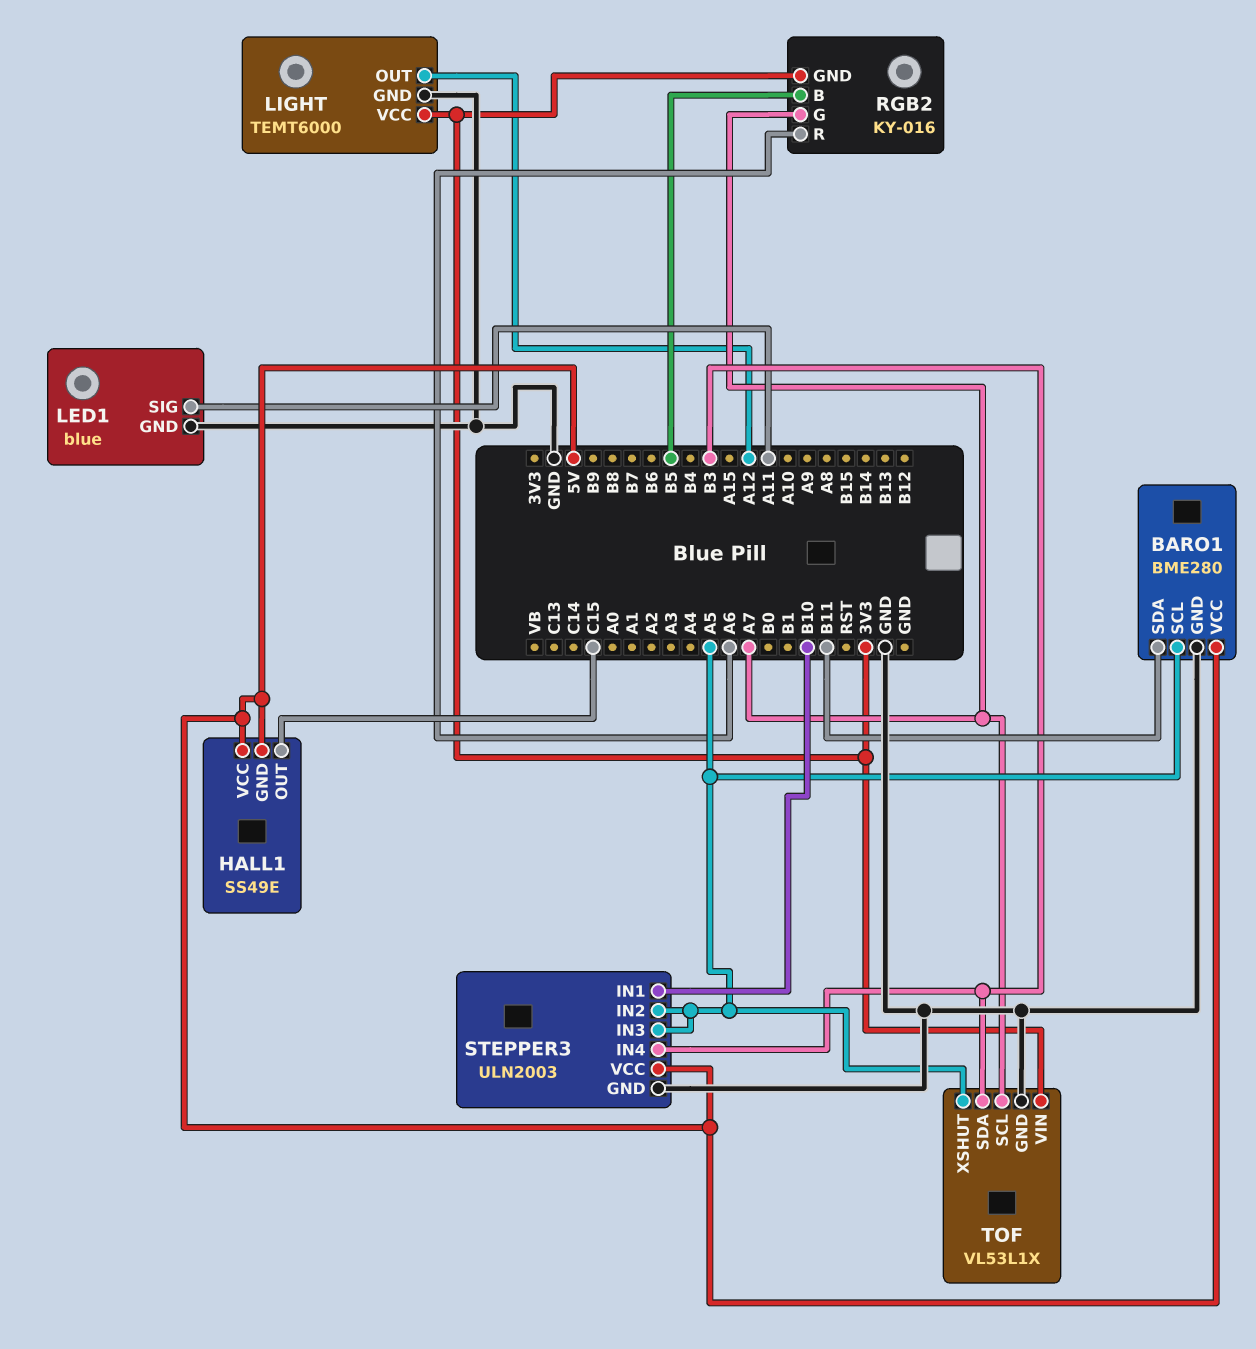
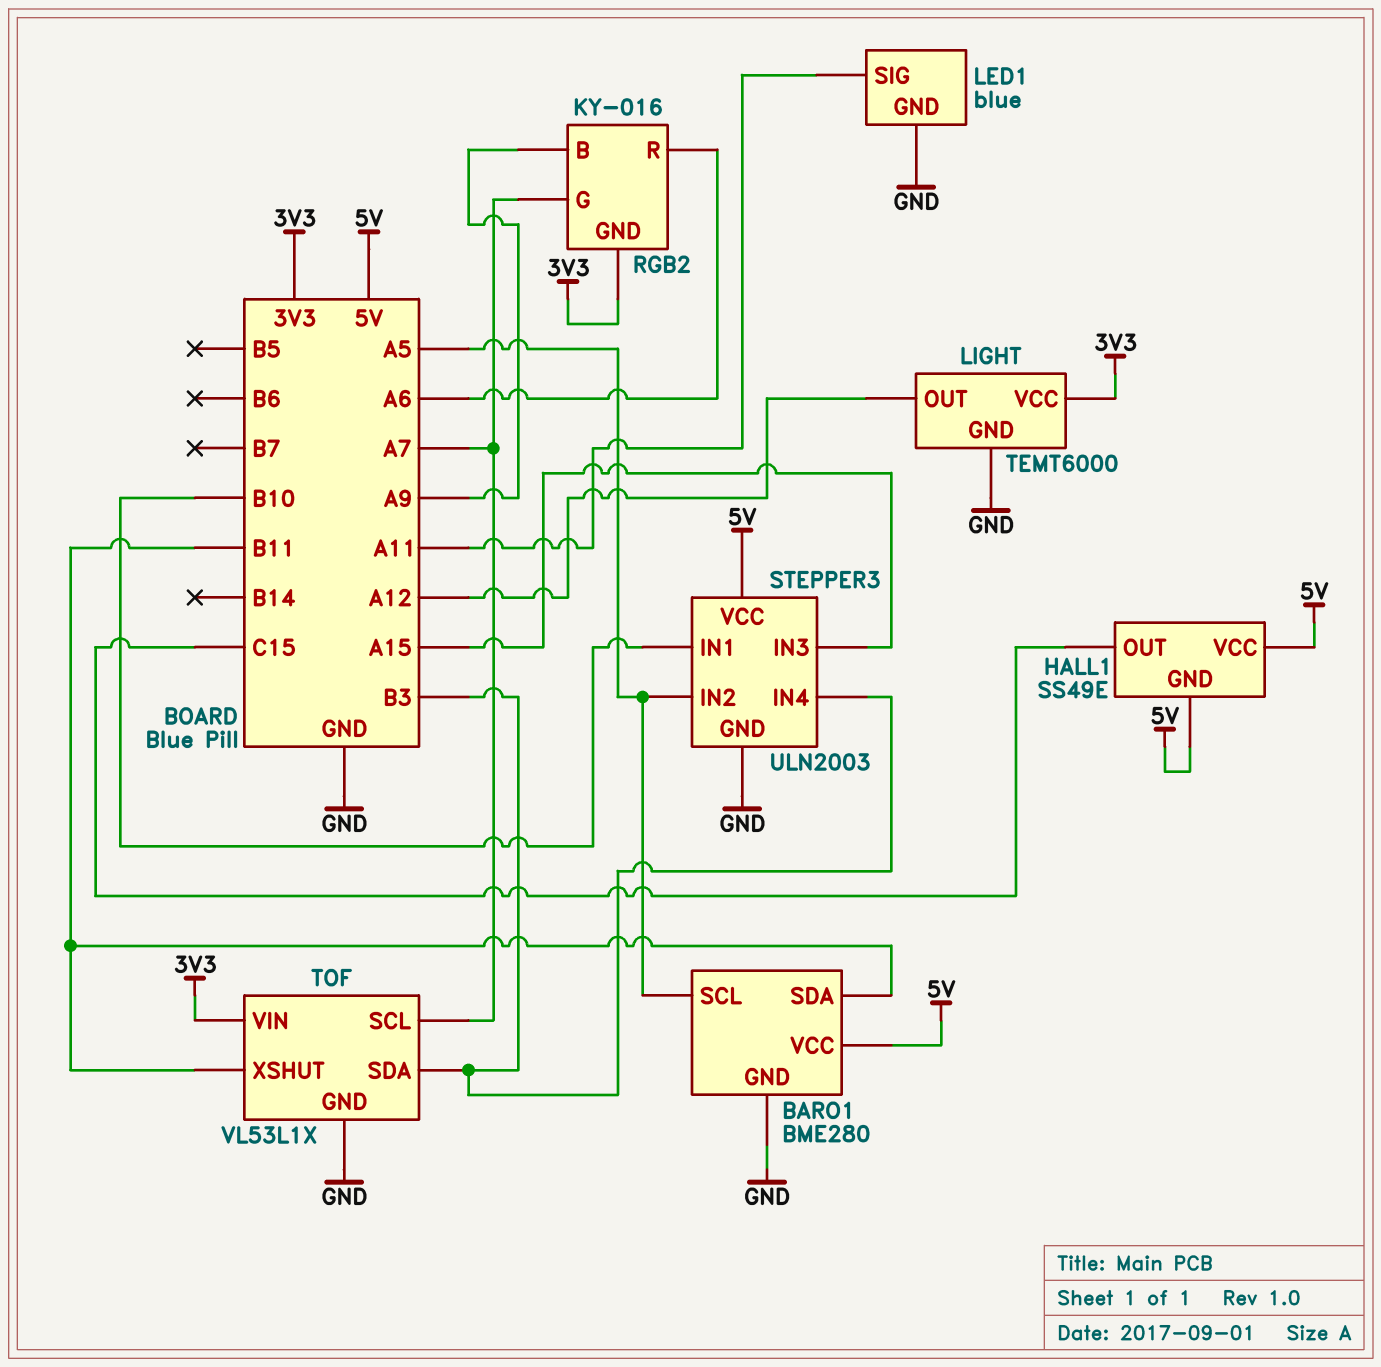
RGB2 pin B: B5 -> A9
STEPPER3 pin IN3: A5 -> A15
TOF pin XSHUT: A5 -> B11

